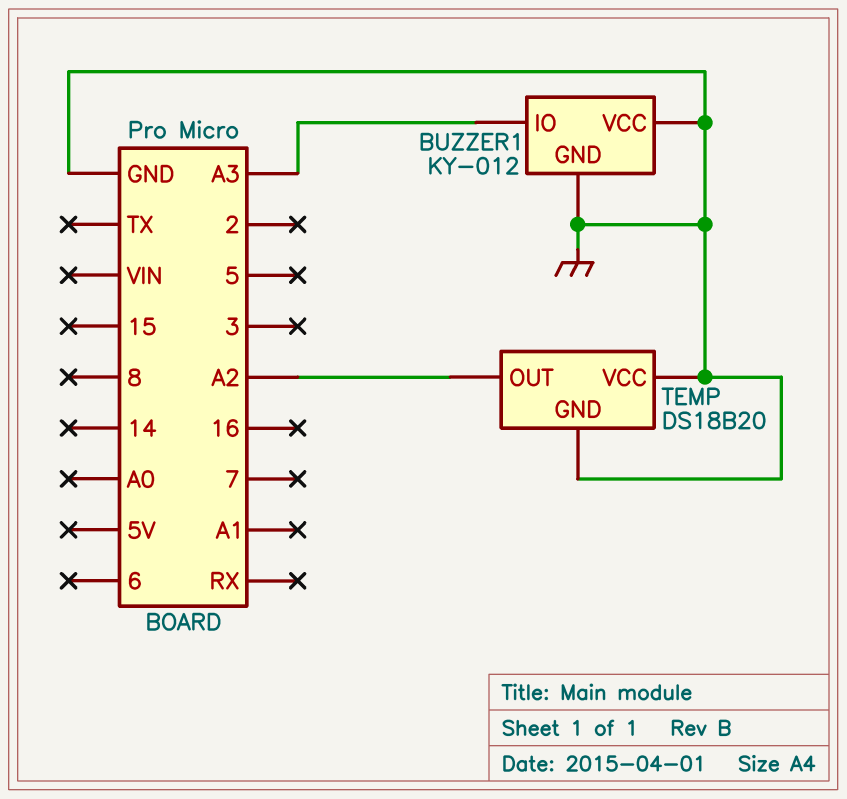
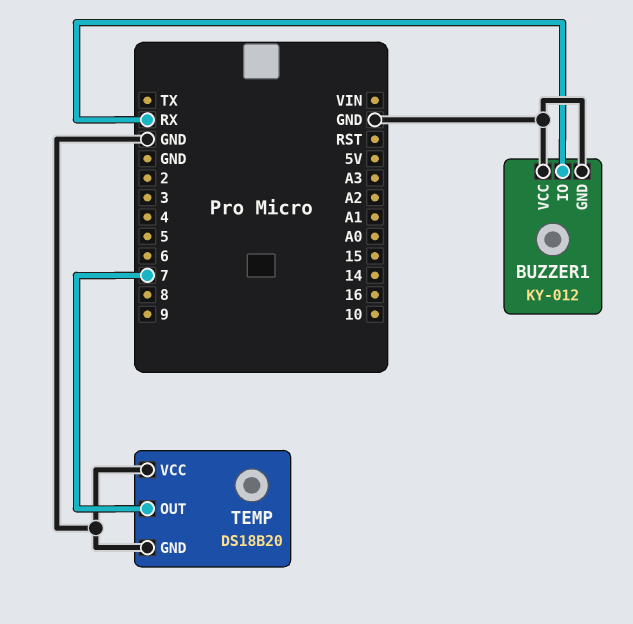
BUZZER1 pin IO: A3 -> RX
TEMP pin OUT: A2 -> 7

